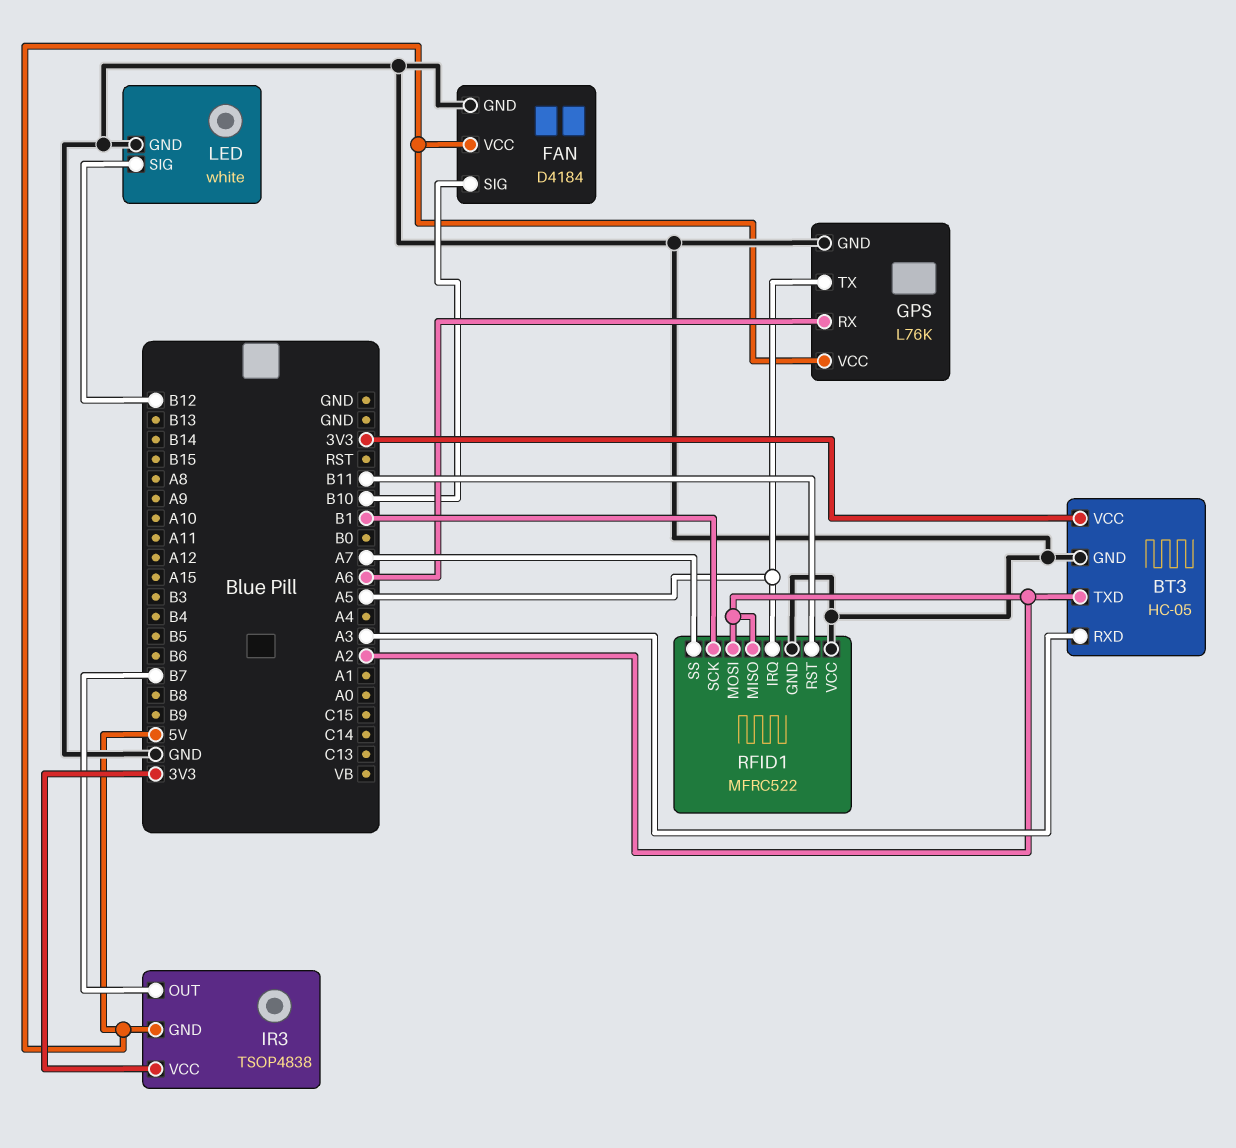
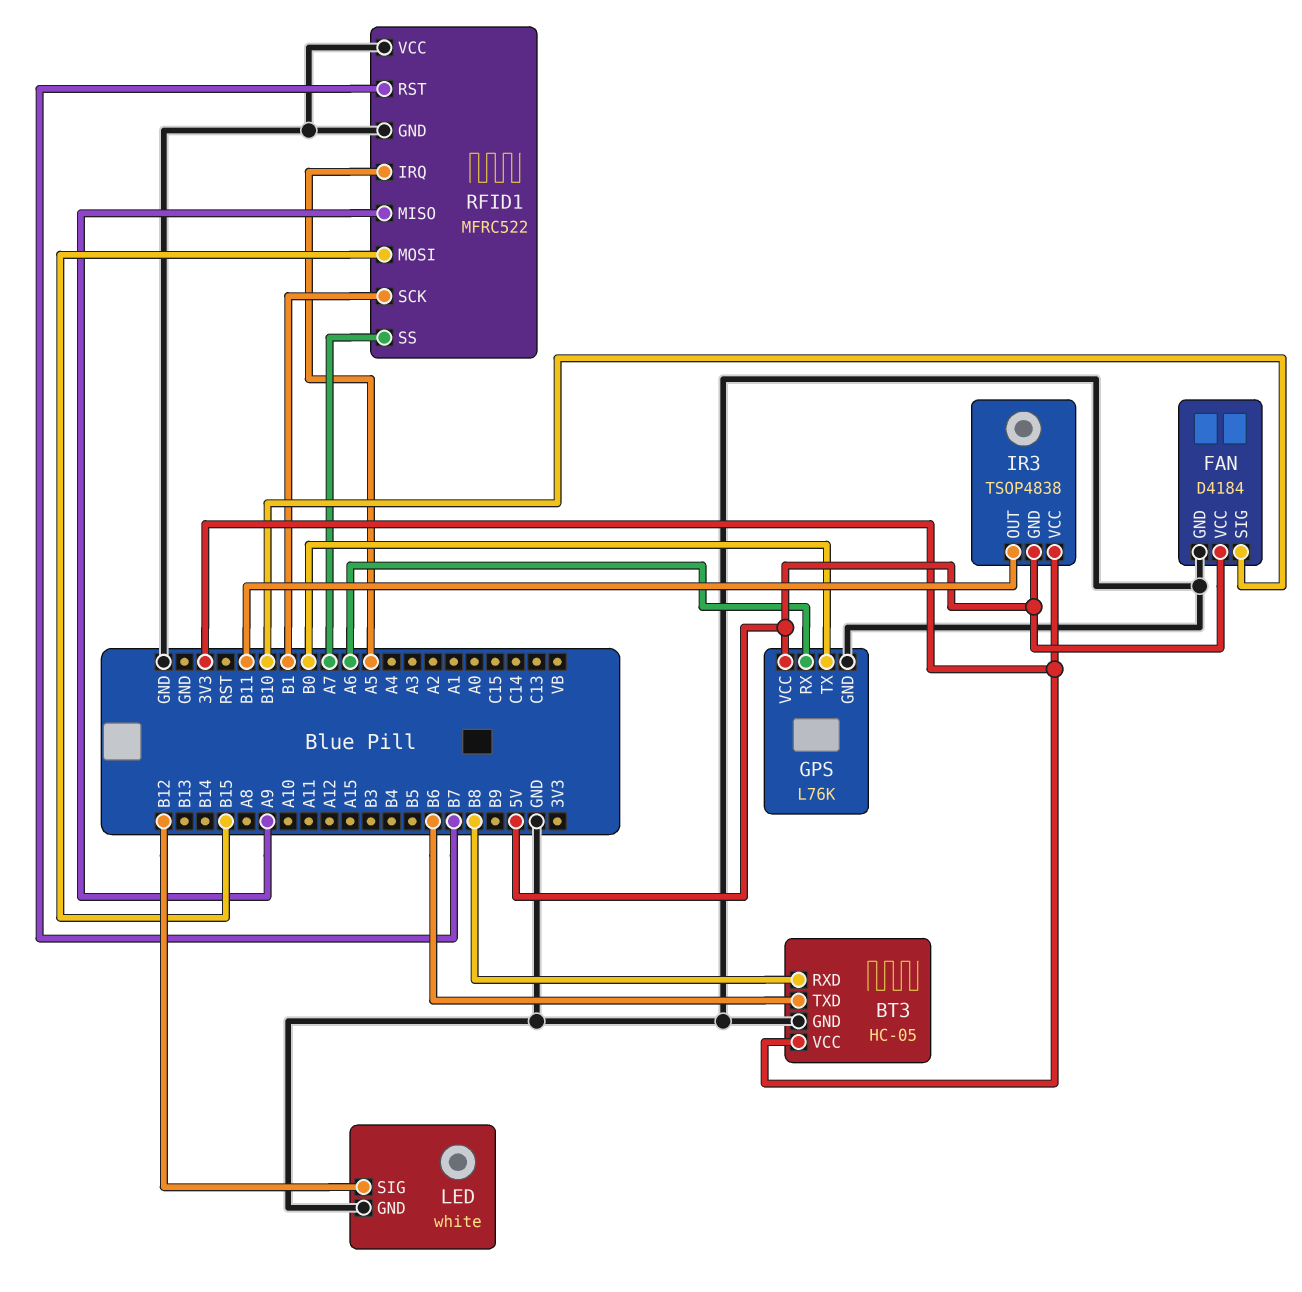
BT3 pin RXD: A3 -> B8
BT3 pin TXD: A2 -> B6
GPS pin TX: A5 -> B0
IR3 pin OUT: B7 -> B11
RFID1 pin MISO: A2 -> A9
RFID1 pin MOSI: A2 -> B15
RFID1 pin RST: B11 -> B7

